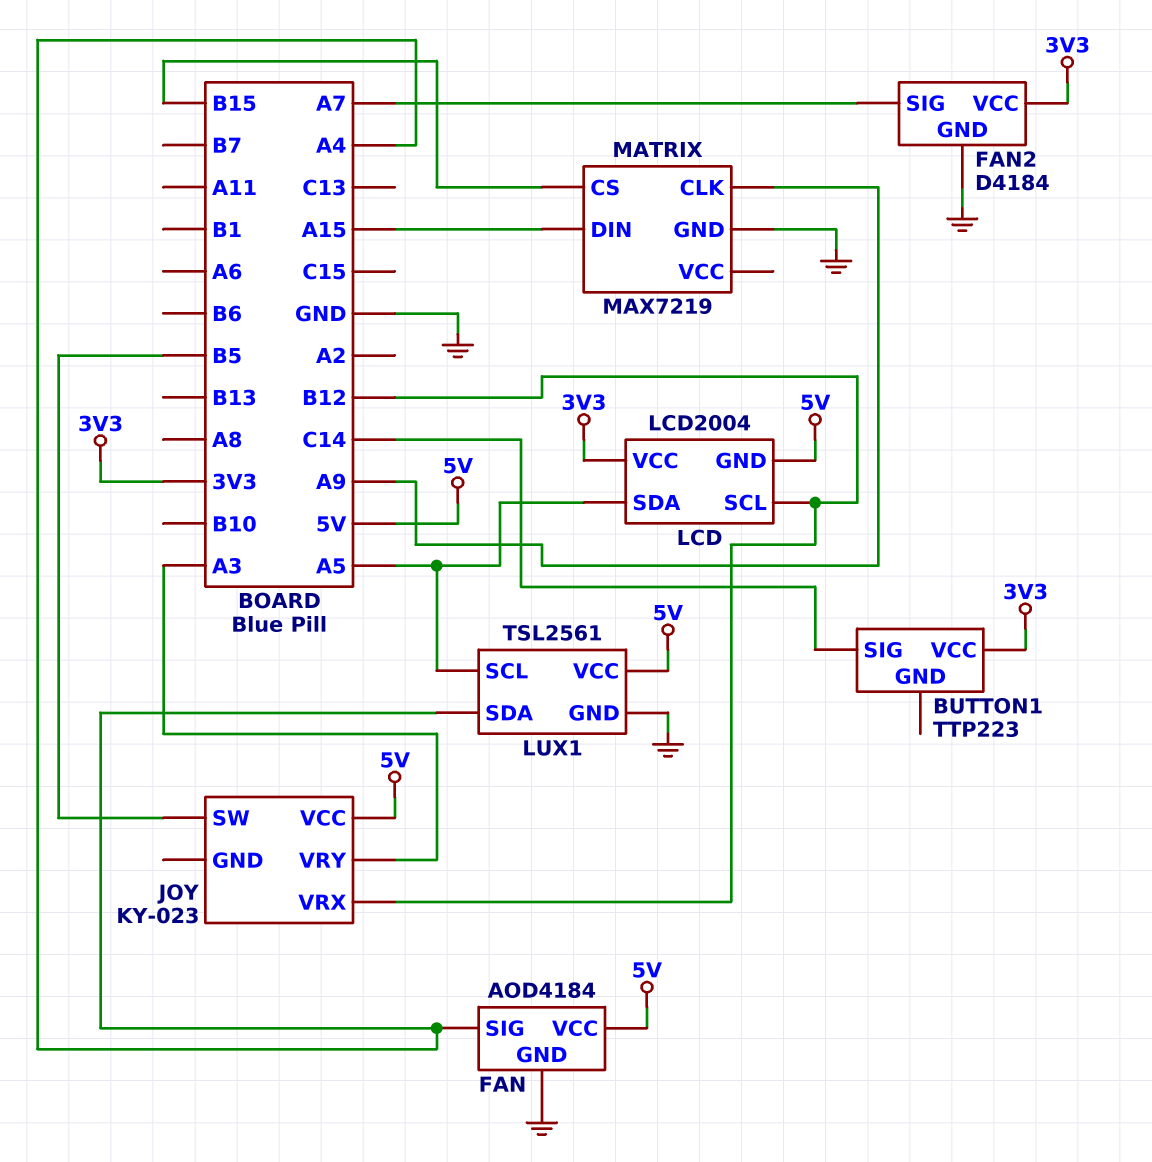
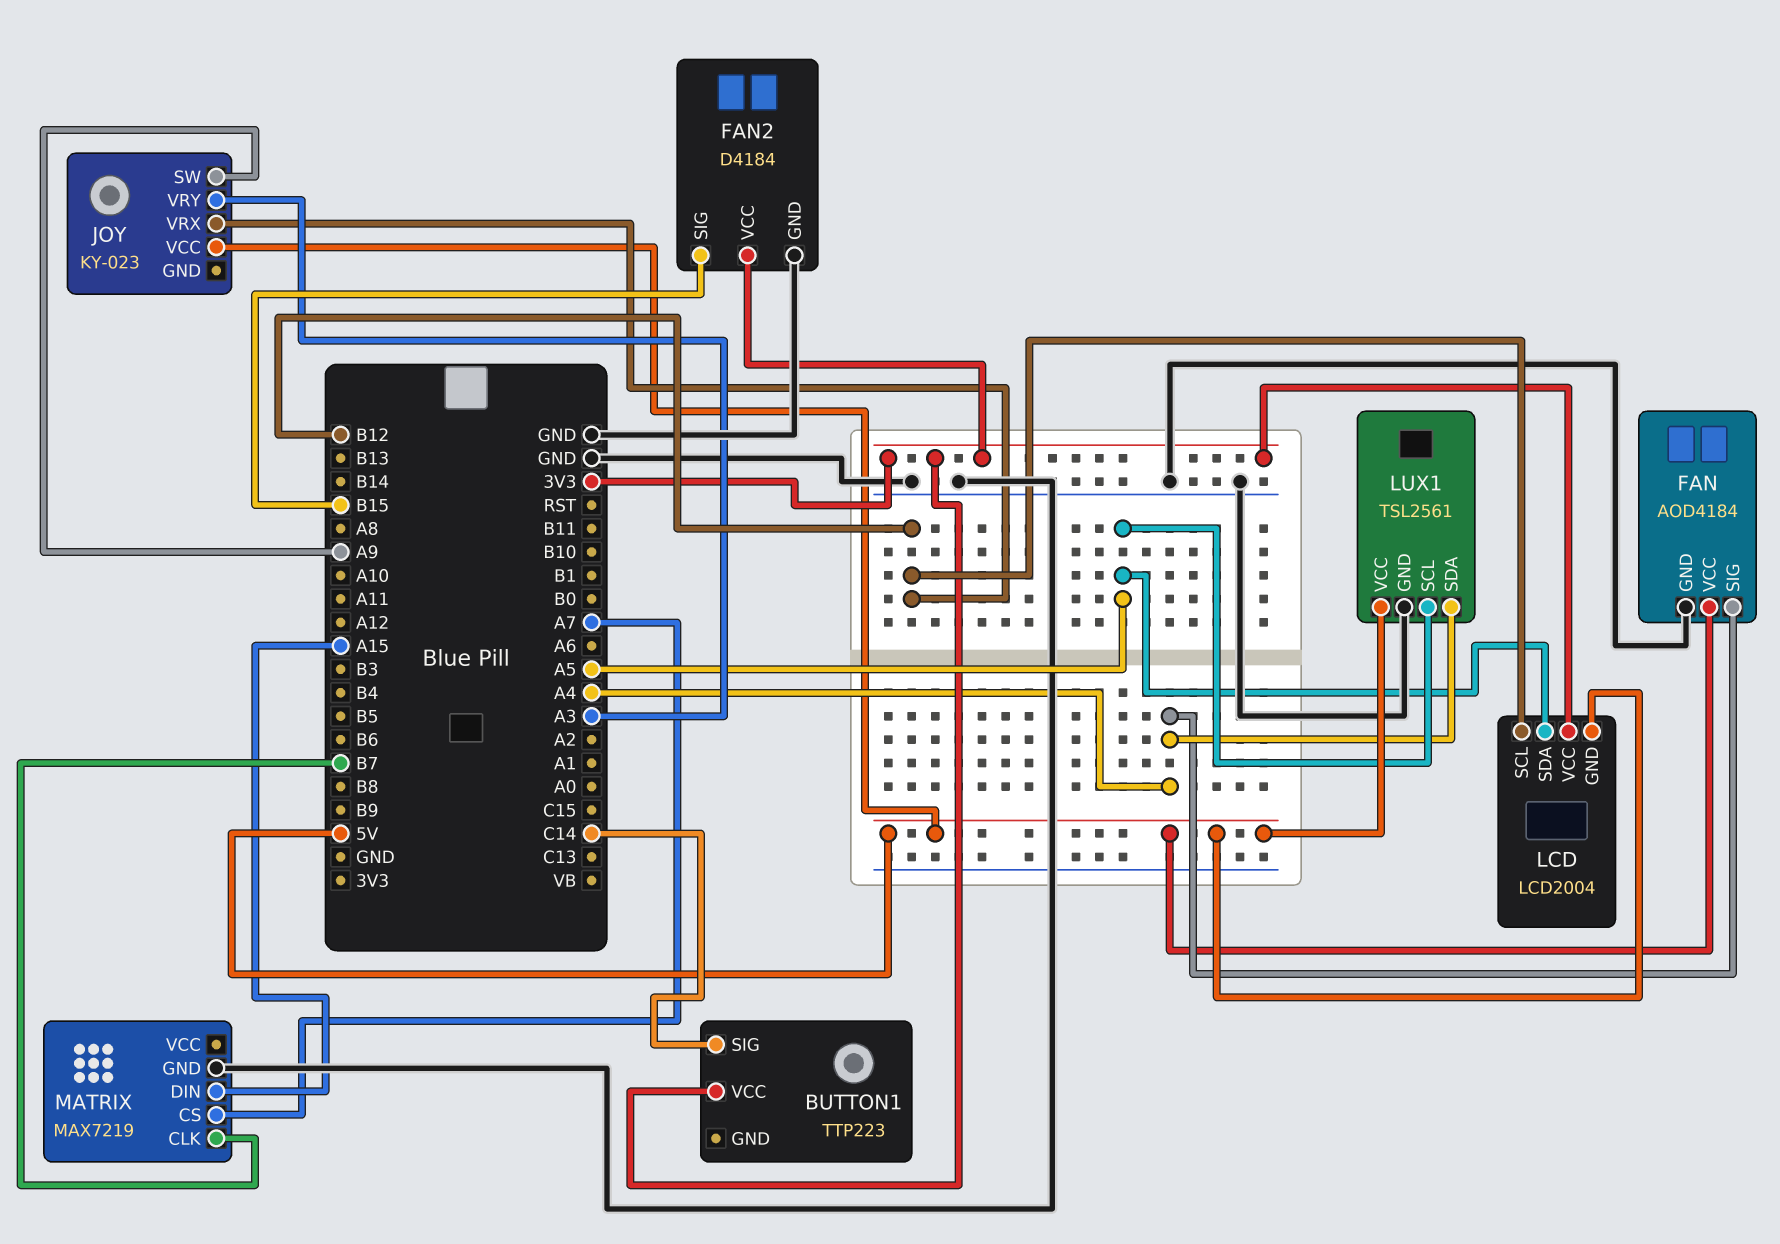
FAN2 pin SIG: A7 -> B15
JOY pin SW: B5 -> A9
MATRIX pin CLK: A9 -> B7
MATRIX pin CS: B15 -> A7

